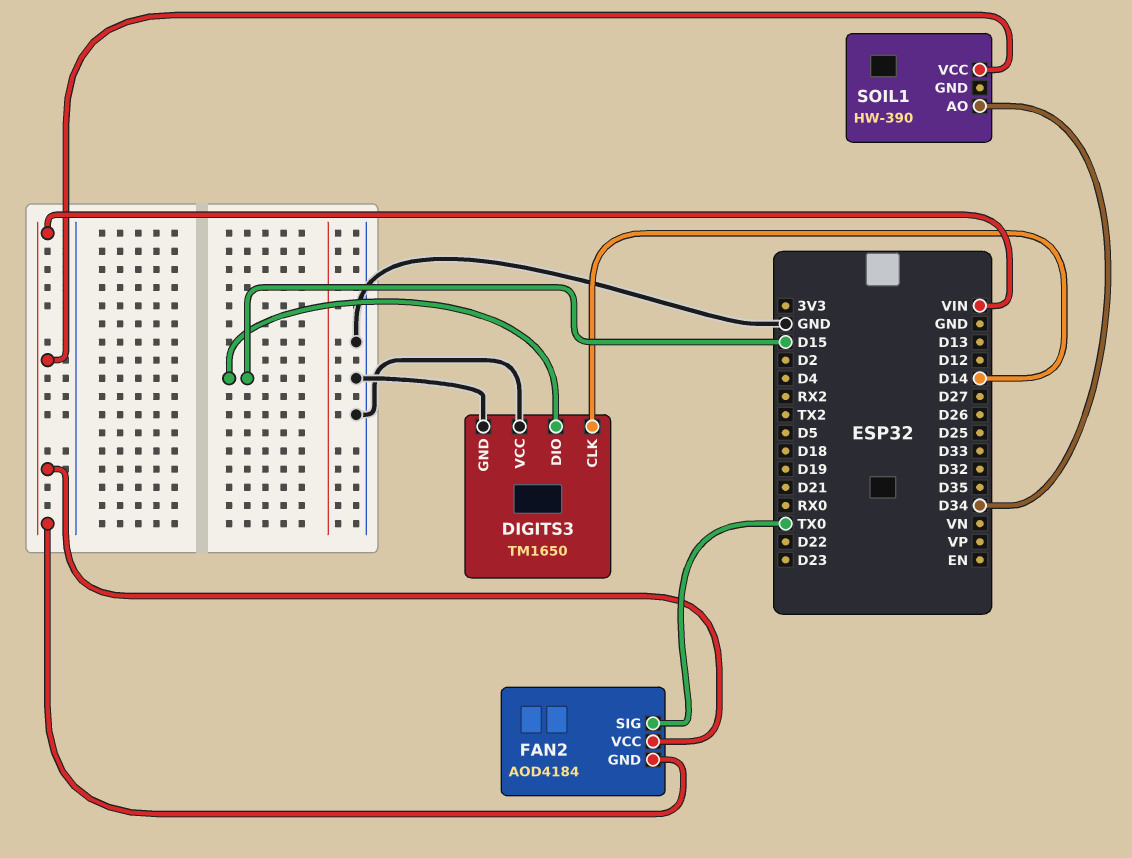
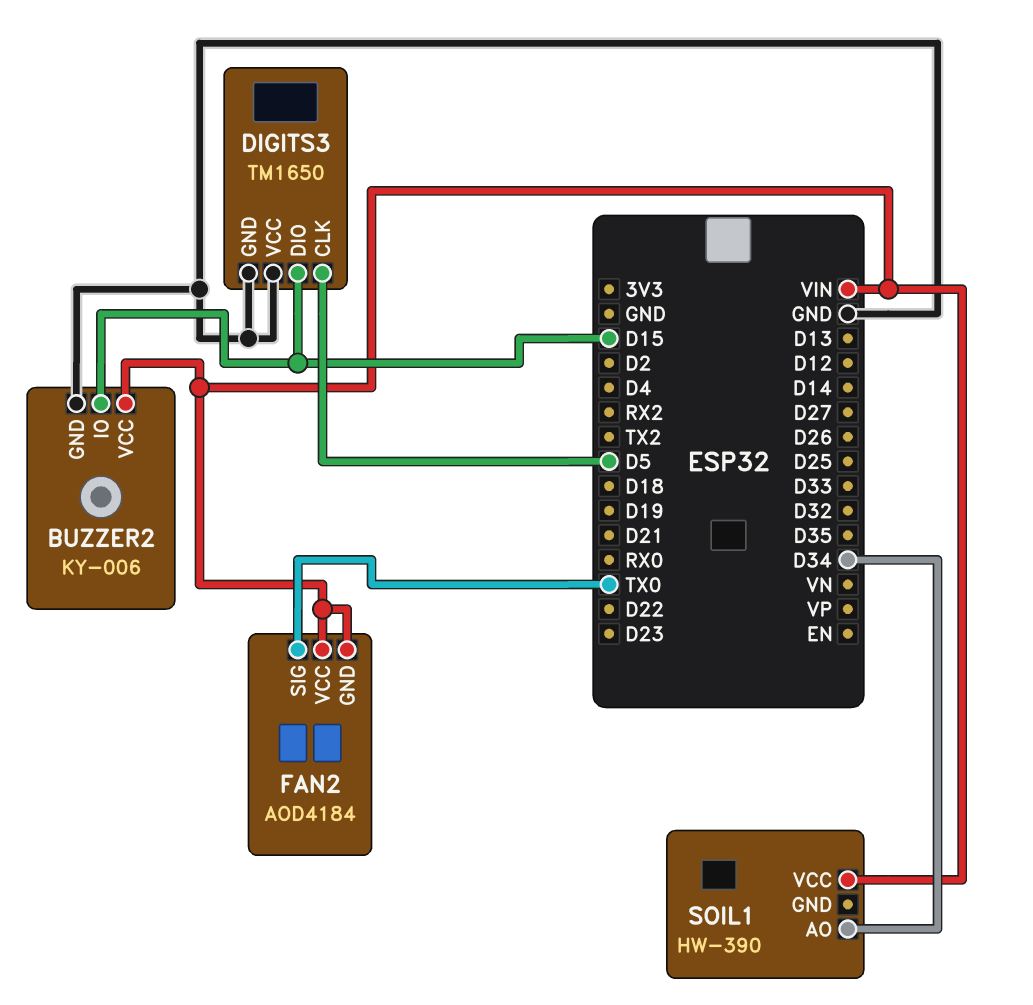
BUZZER2: none -> KY-006
BUZZER2 pin GND: none -> GND
BUZZER2 pin IO: none -> D15
BUZZER2 pin VCC: none -> VIN
DIGITS3 pin CLK: D14 -> D5

